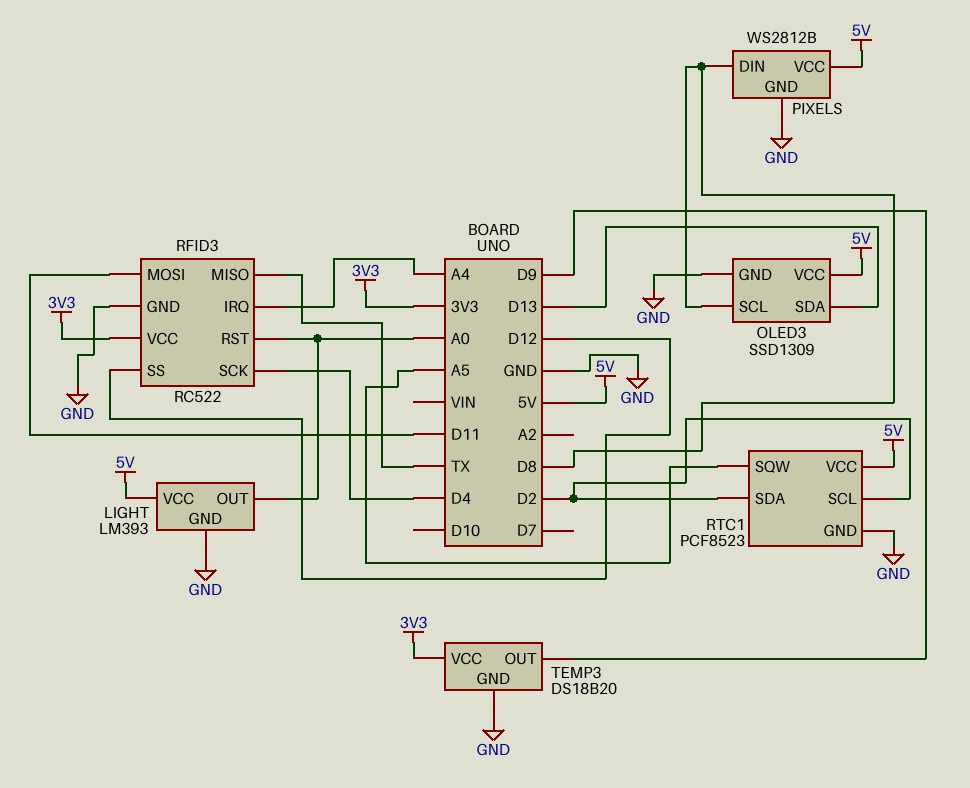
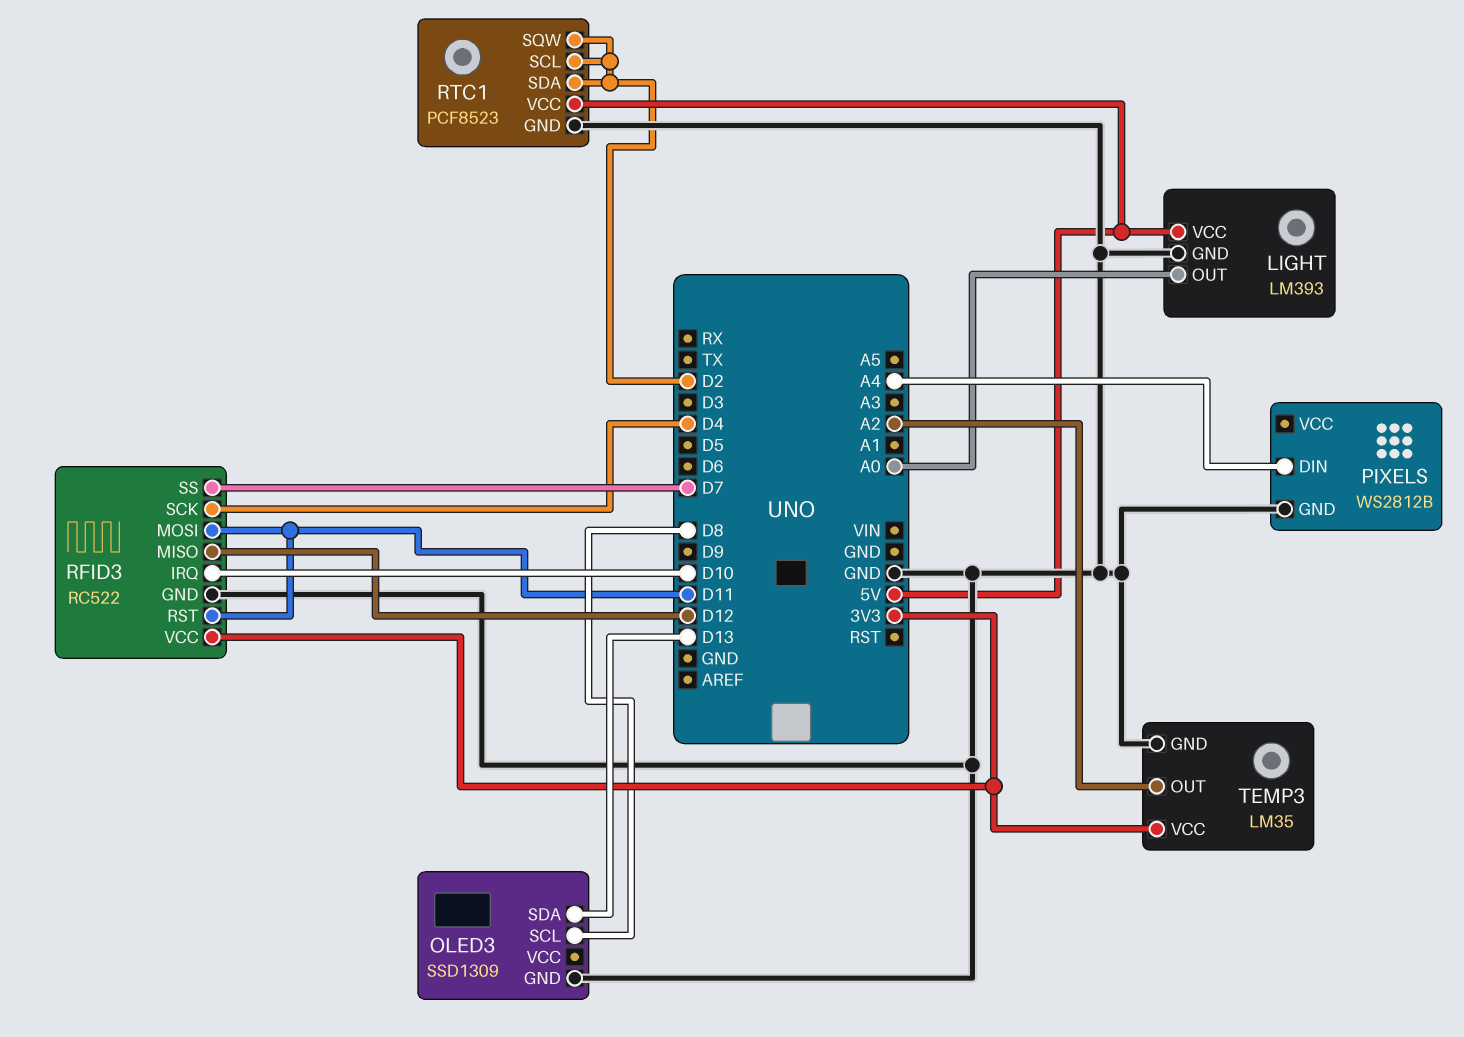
OLED3 pin VCC: 5V -> none
PIXELS pin DIN: D8 -> A4
PIXELS pin VCC: 5V -> none
RFID3 pin IRQ: A4 -> D10
RFID3 pin MISO: TX -> D12
RFID3 pin RST: A0 -> D11
RFID3 pin SS: D12 -> D7
RTC1 pin SQW: A5 -> D2
TEMP3: DS18B20 -> LM35
TEMP3 pin OUT: D9 -> A2

